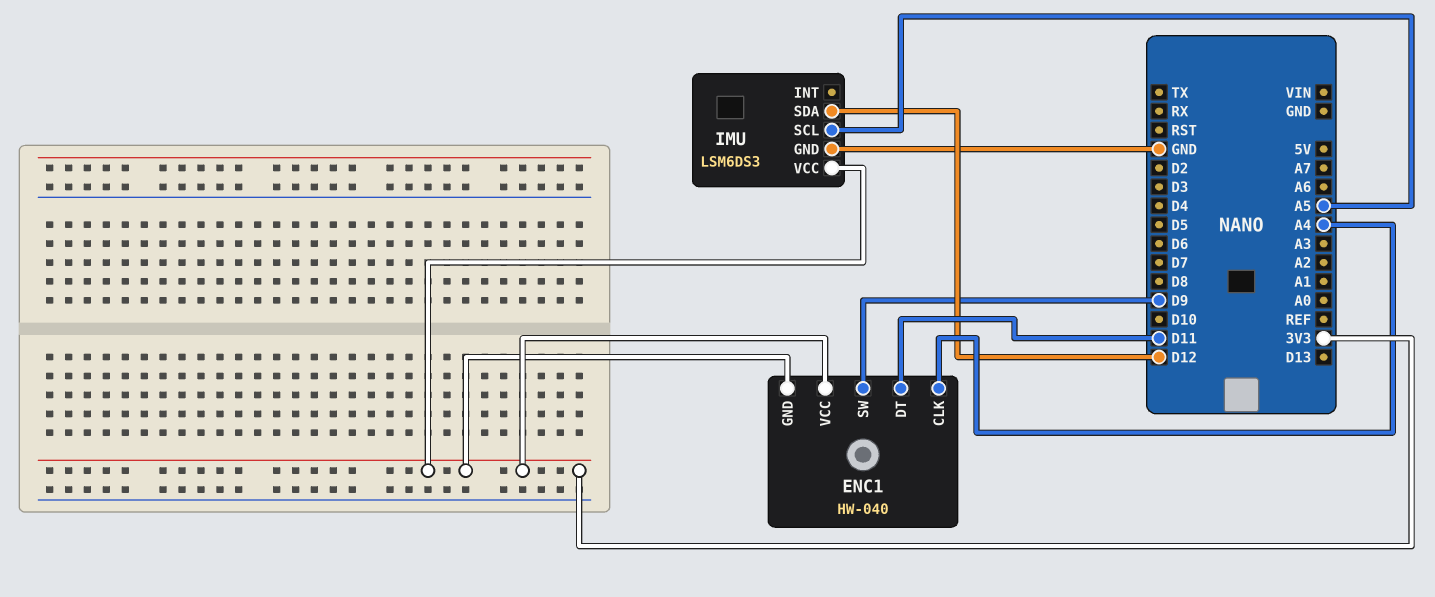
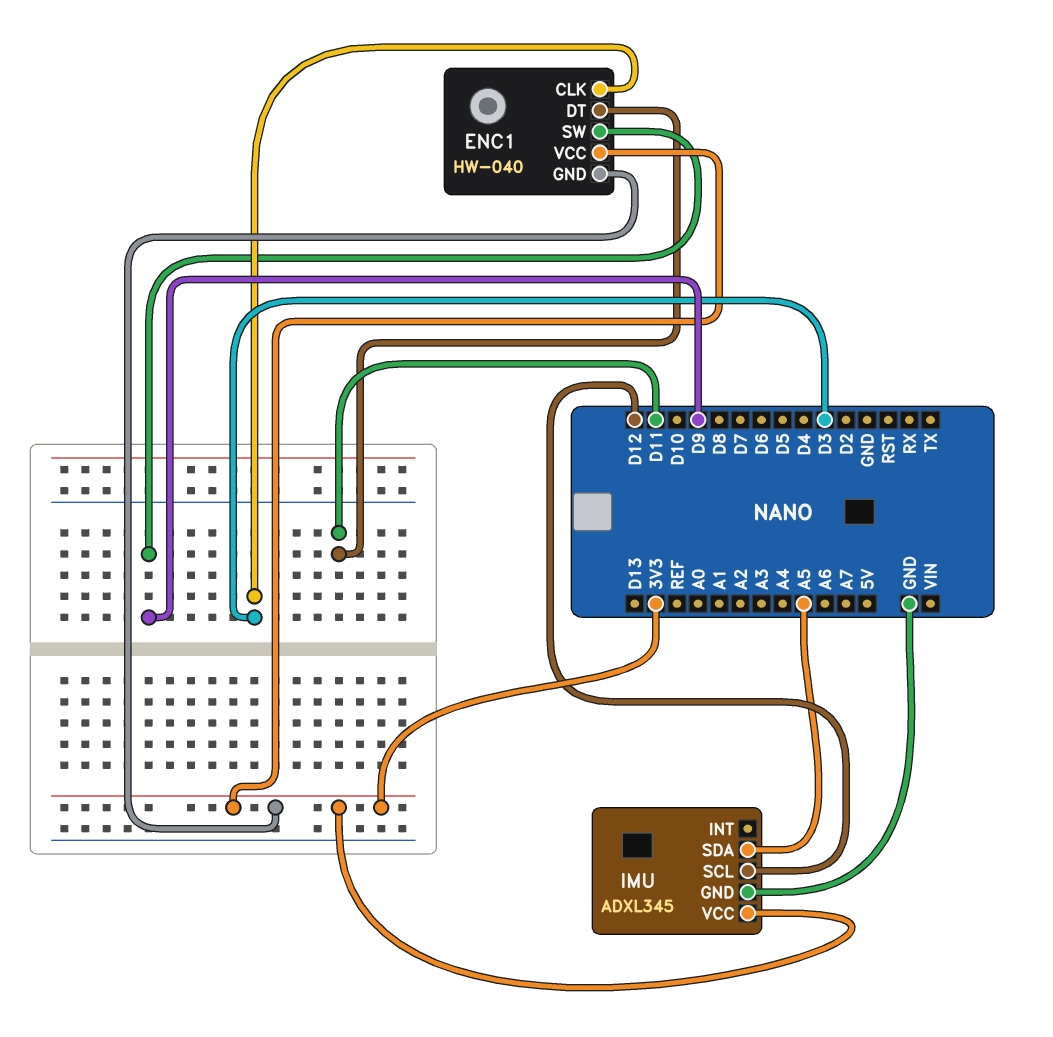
ENC1 pin CLK: A4 -> D3
IMU: LSM6DS3 -> ADXL345
IMU pin SCL: A5 -> D12
IMU pin SDA: D12 -> A5

